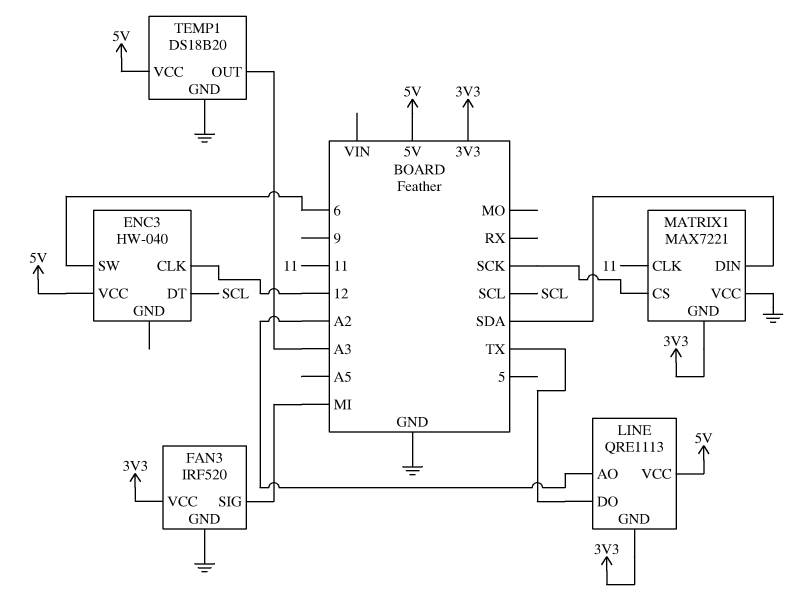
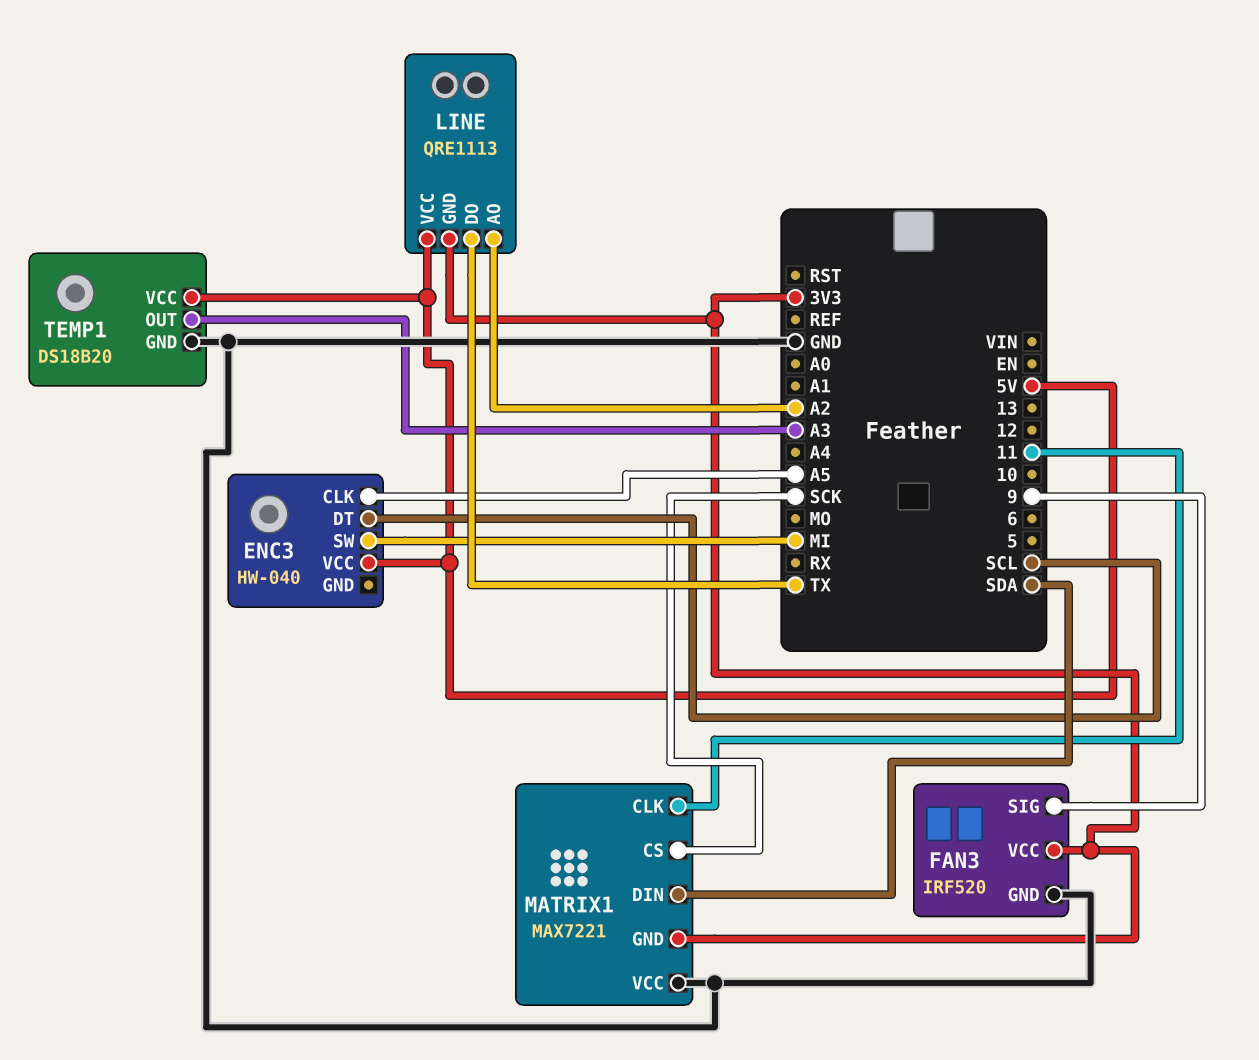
ENC3 pin CLK: 12 -> A5
ENC3 pin SW: 6 -> MI
FAN3 pin SIG: MI -> 9

